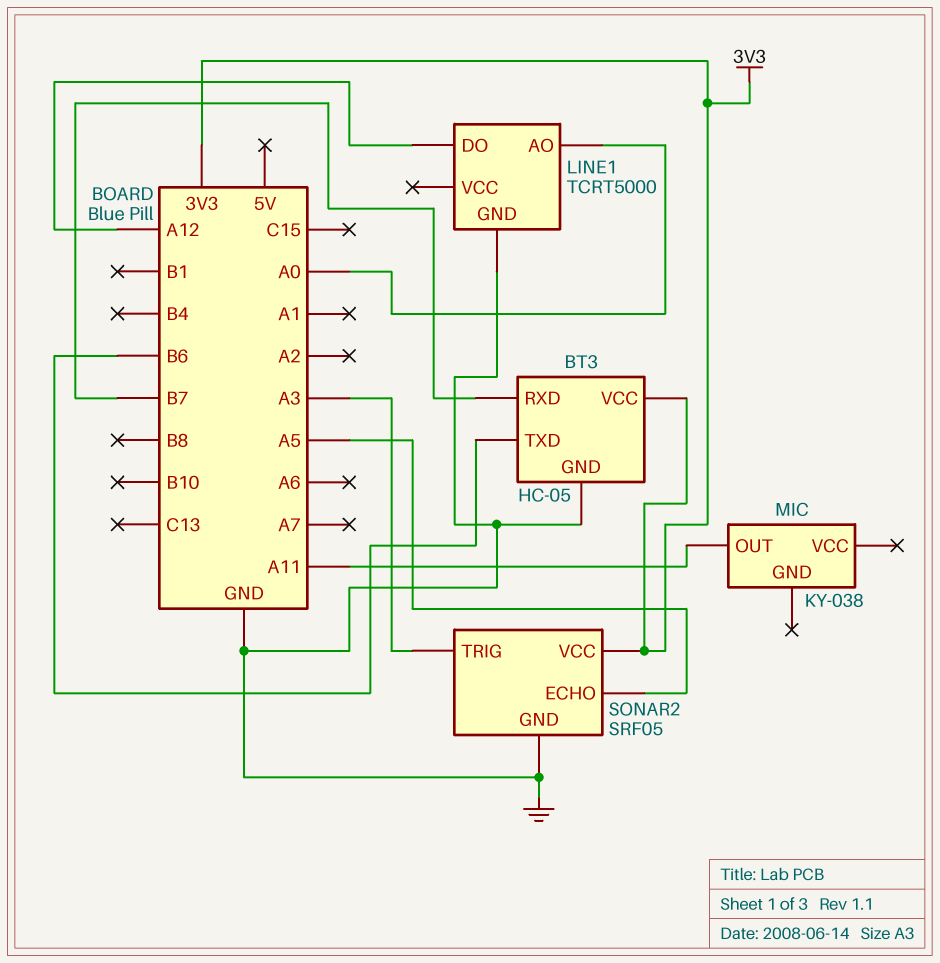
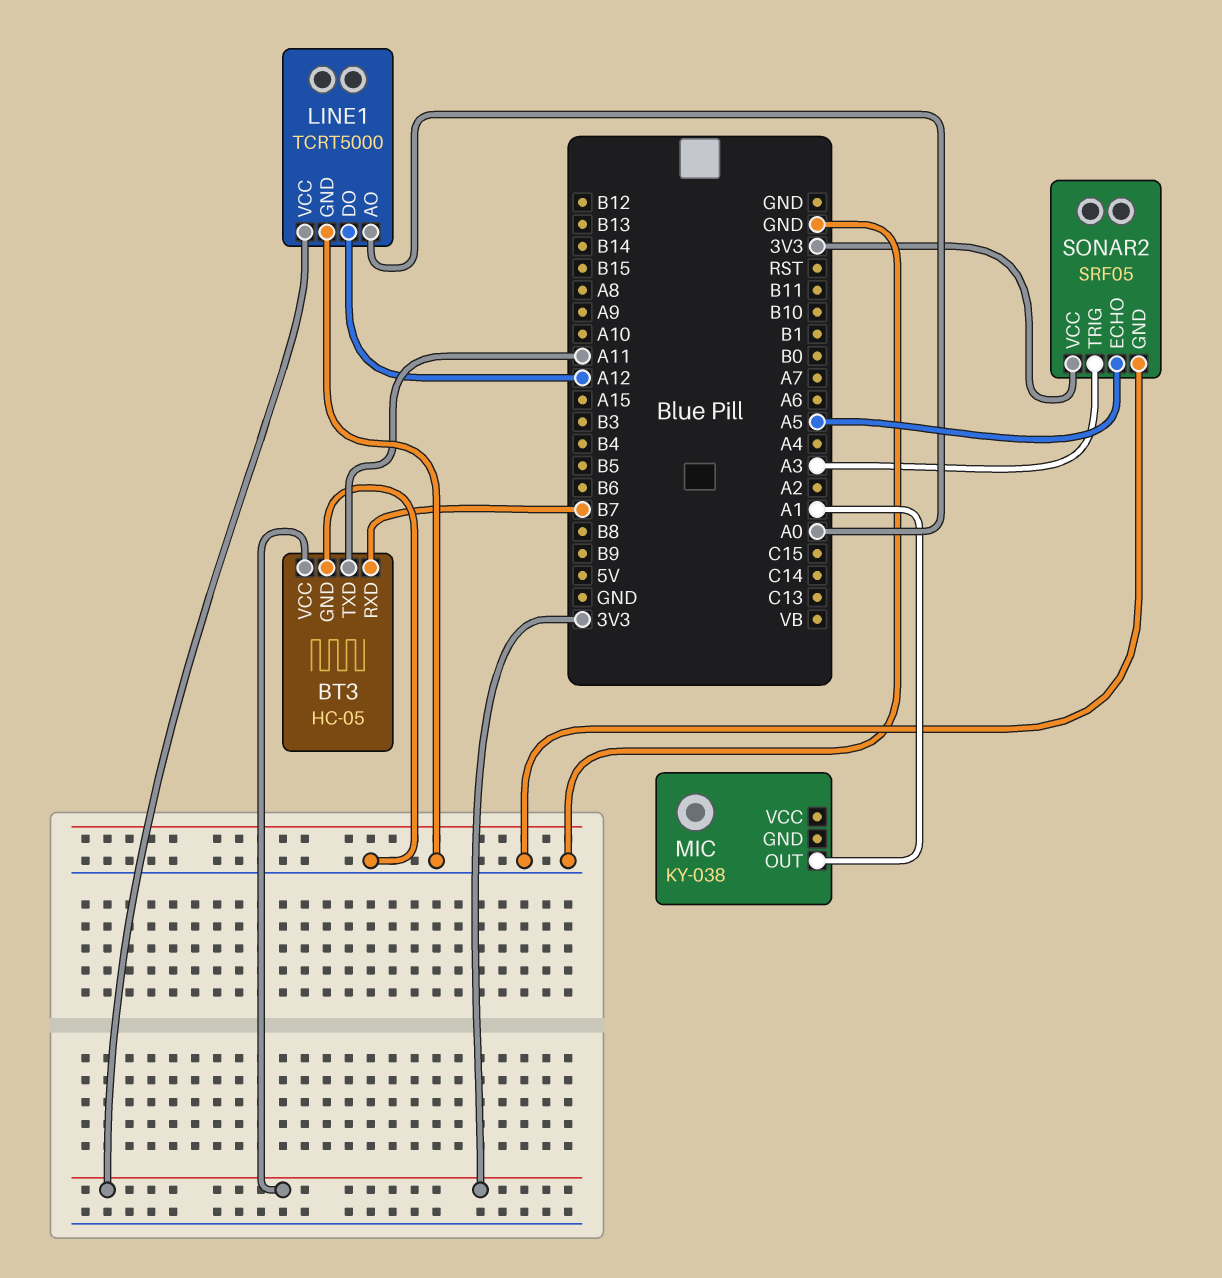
BT3 pin TXD: B6 -> A11
LINE1 pin VCC: none -> 3V3
MIC pin OUT: A11 -> A1

